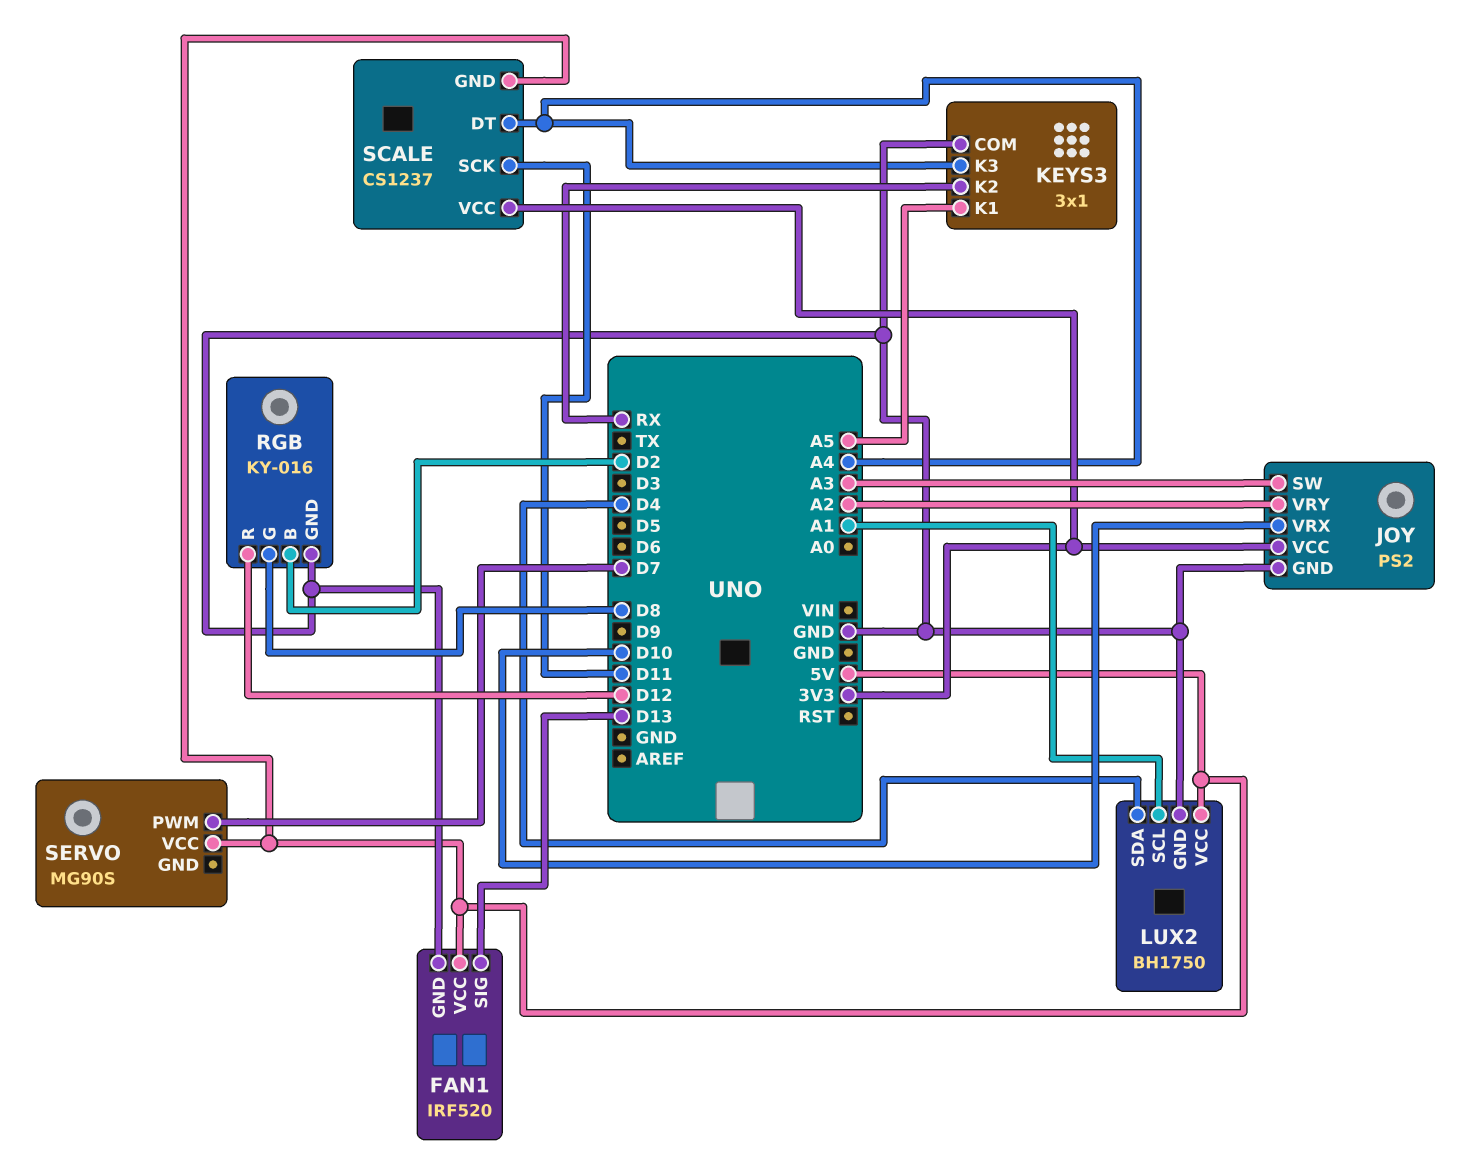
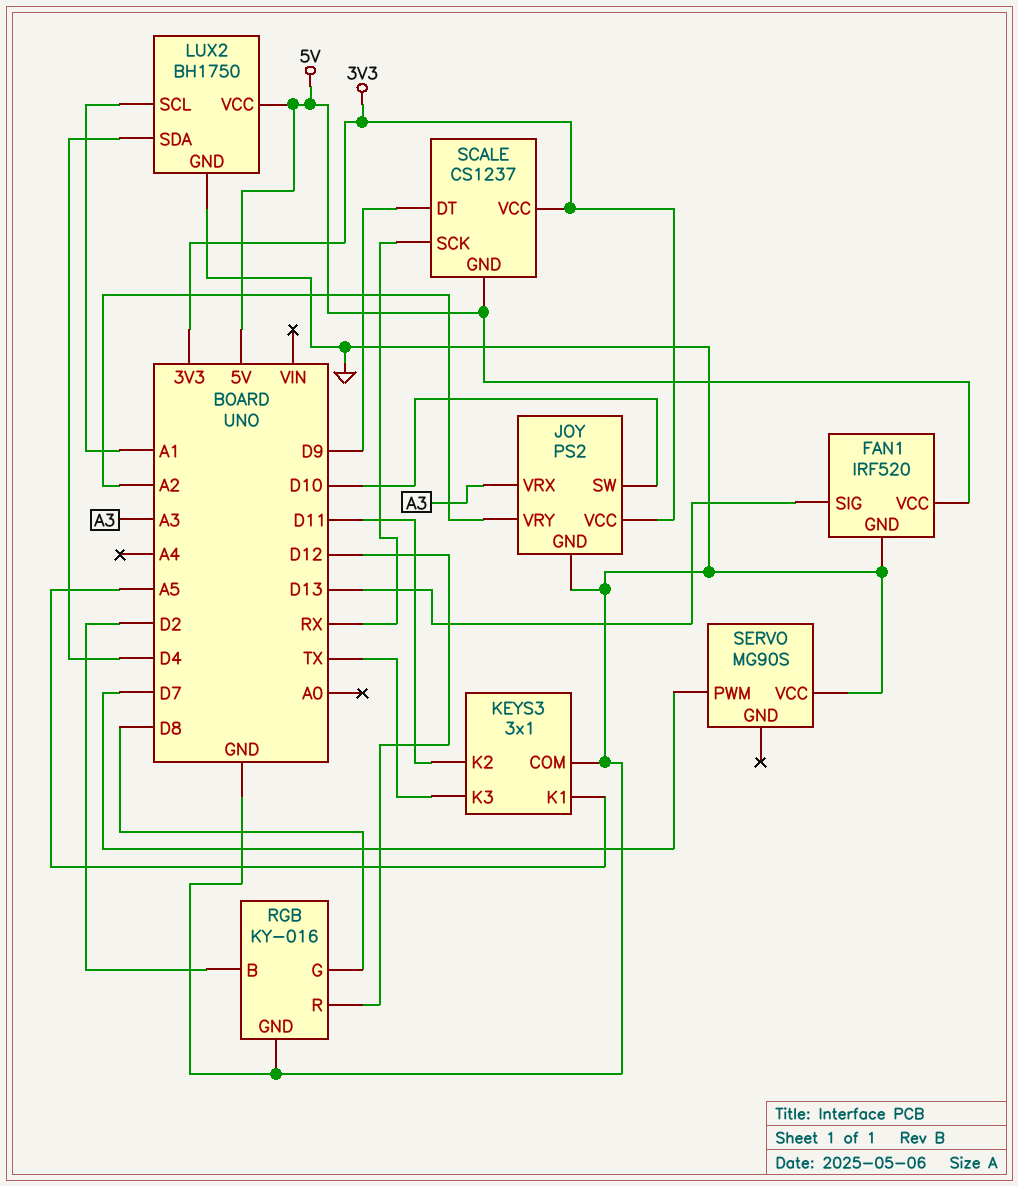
JOY pin SW: A3 -> D10
JOY pin VRX: D10 -> A3
KEYS3 pin K2: RX -> D11
KEYS3 pin K3: A4 -> TX
SCALE pin DT: A4 -> D9
SCALE pin SCK: D11 -> RX
SERVO pin VCC: 5V -> GND

